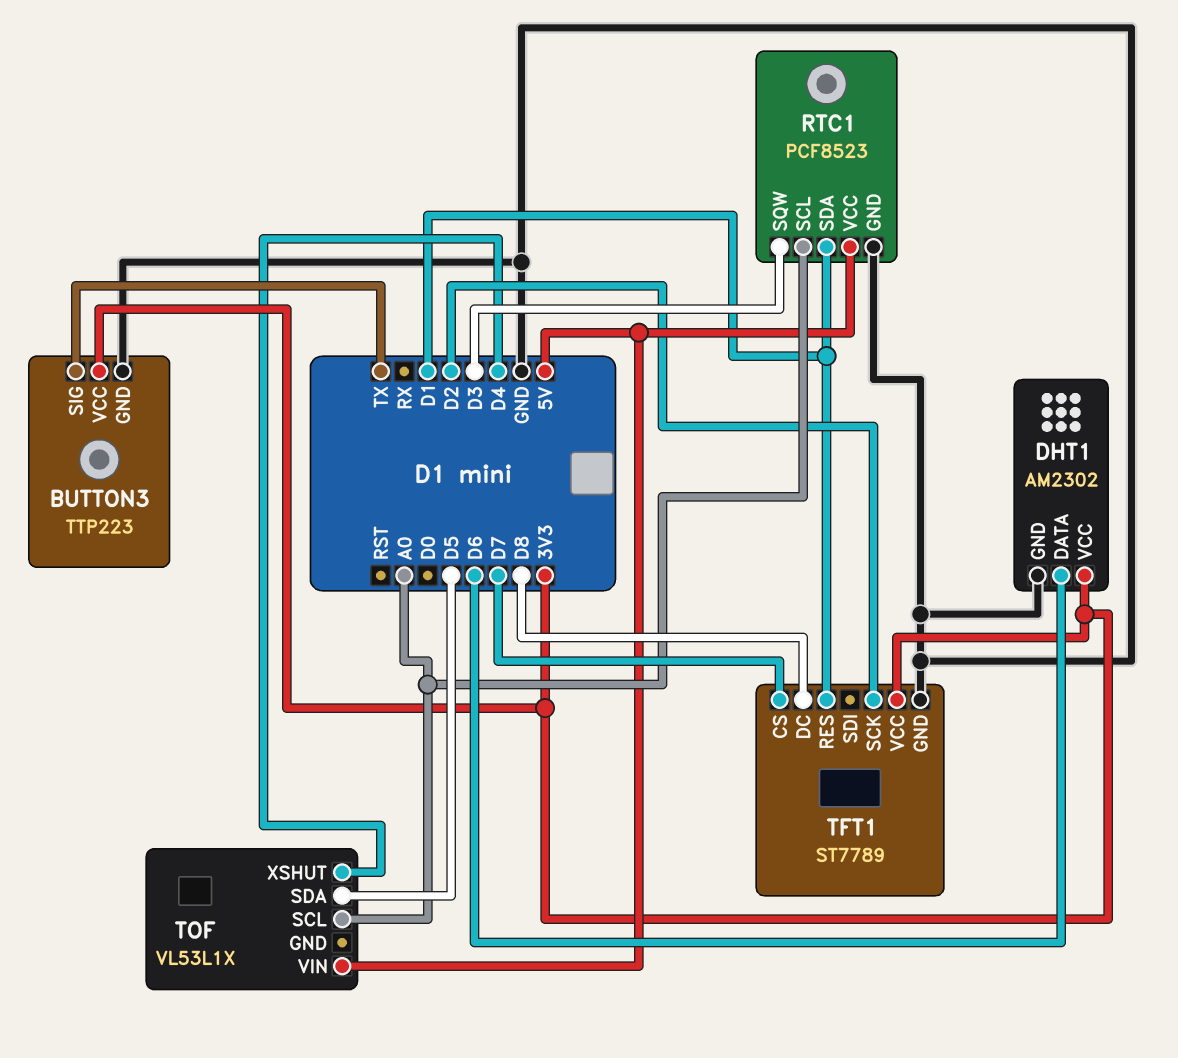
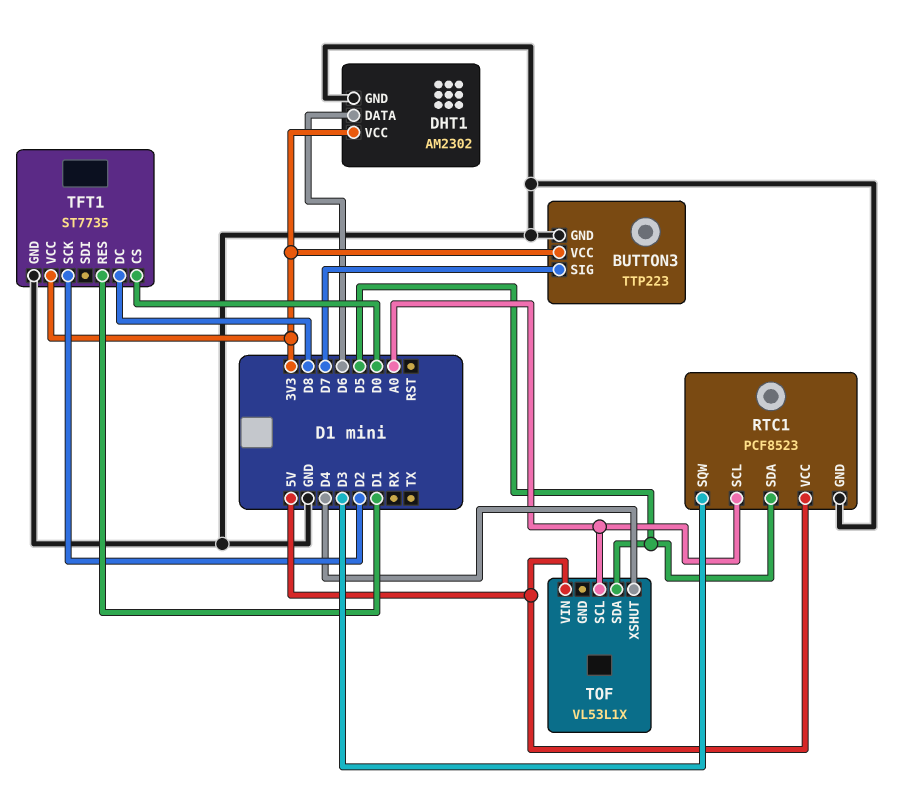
BUTTON3 pin SIG: TX -> D7
RTC1 pin SDA: D1 -> D5
TFT1: ST7789 -> ST7735
TFT1 pin CS: D7 -> D0

